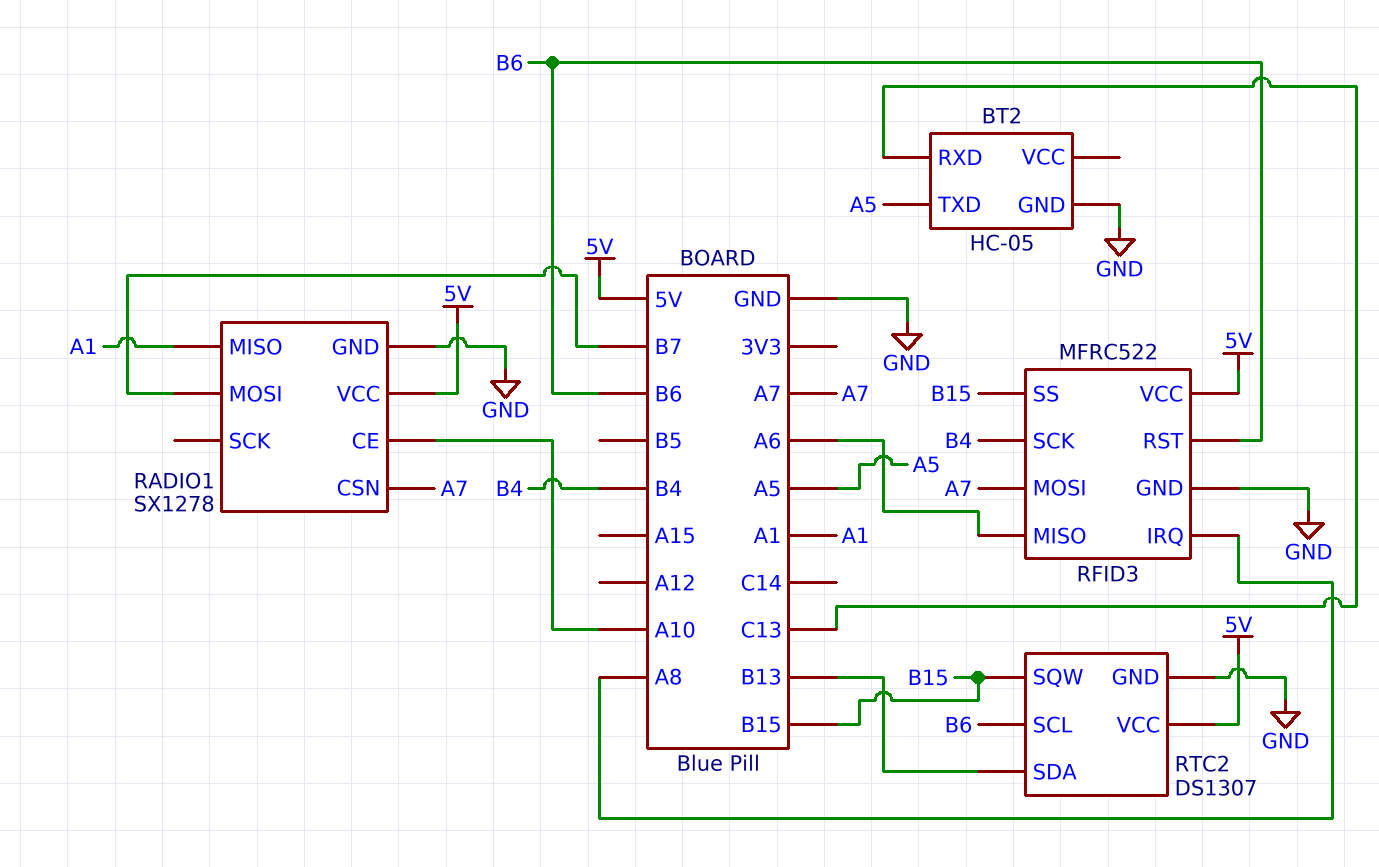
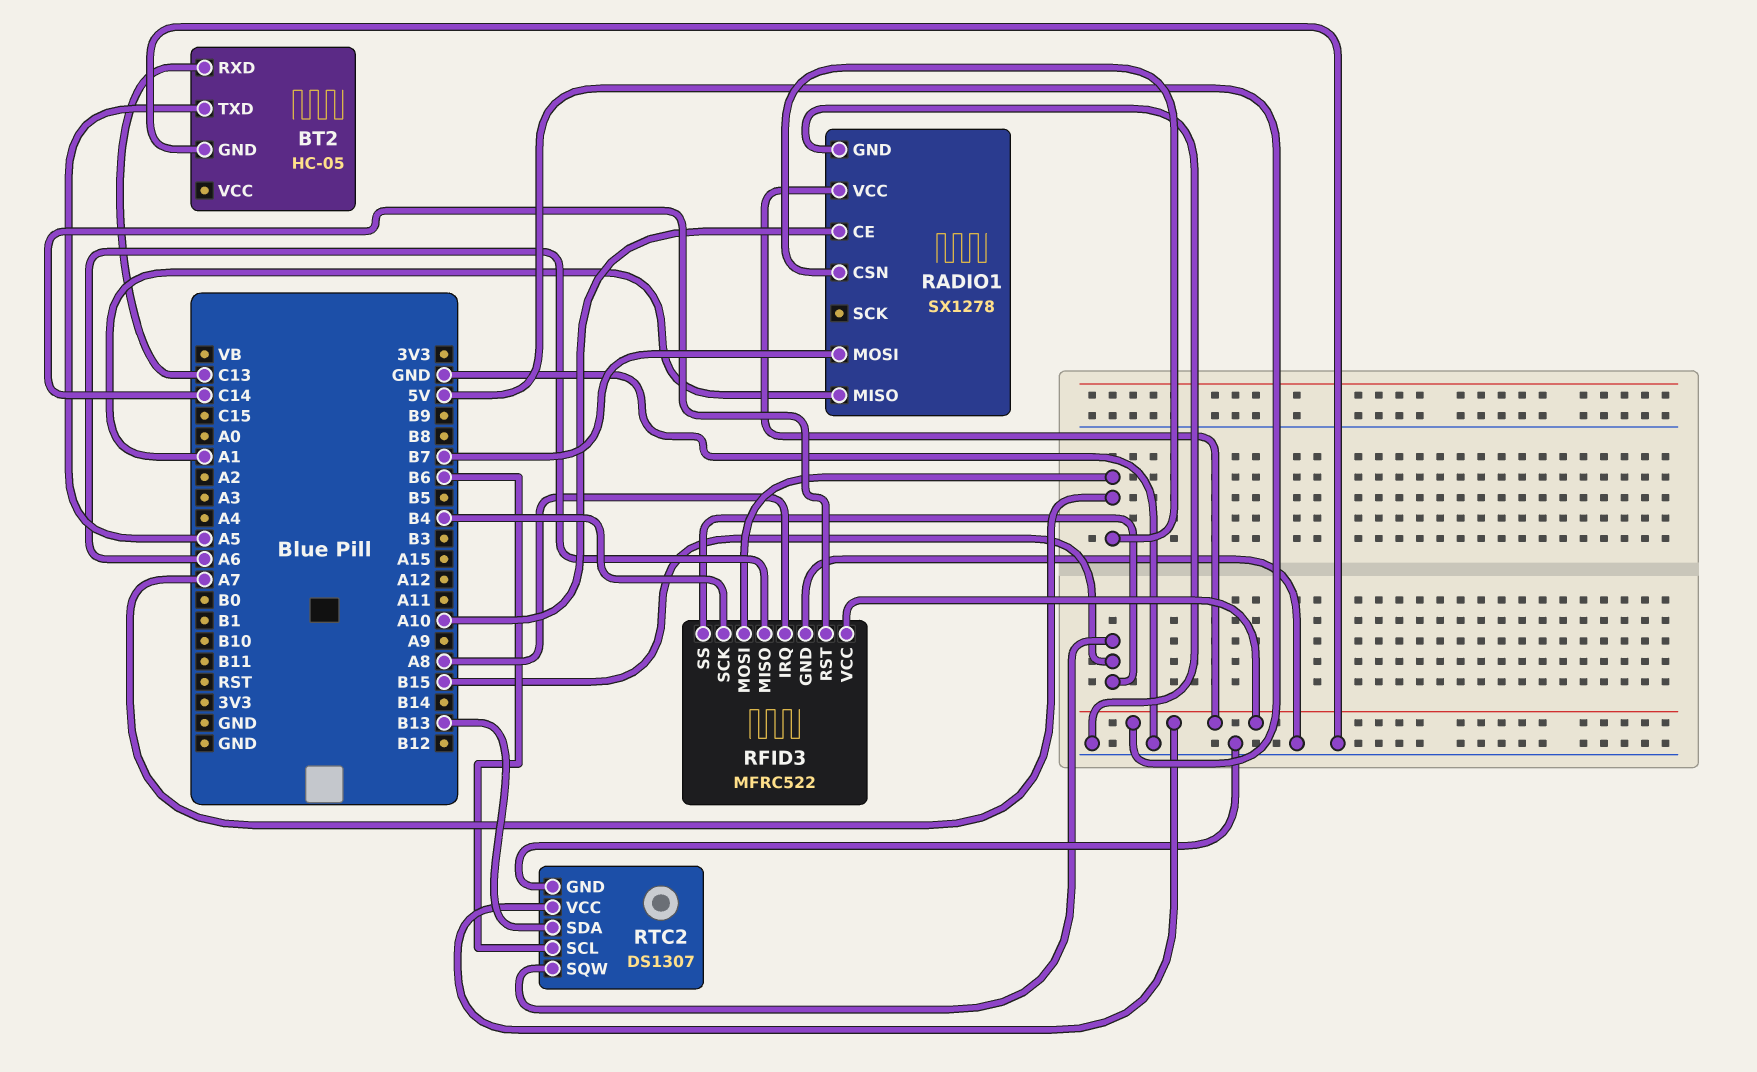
RFID3 pin RST: B6 -> C14

